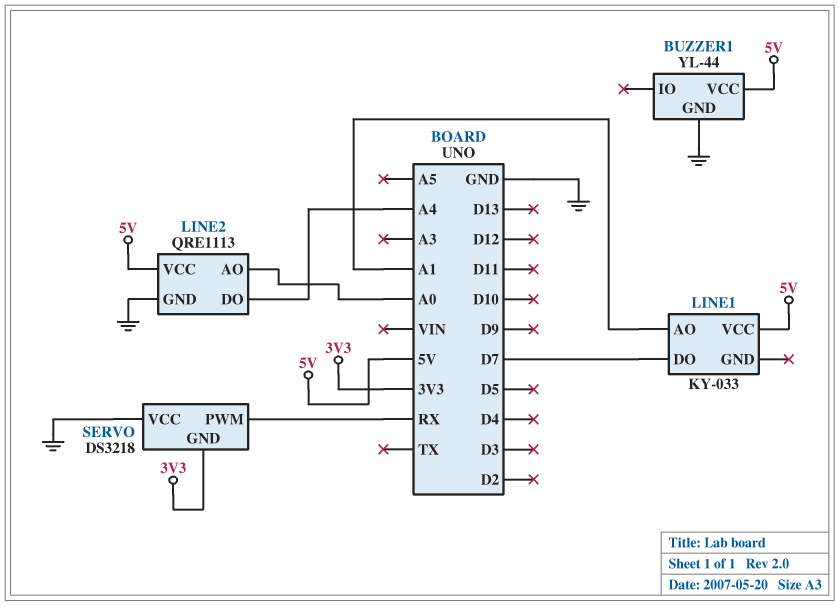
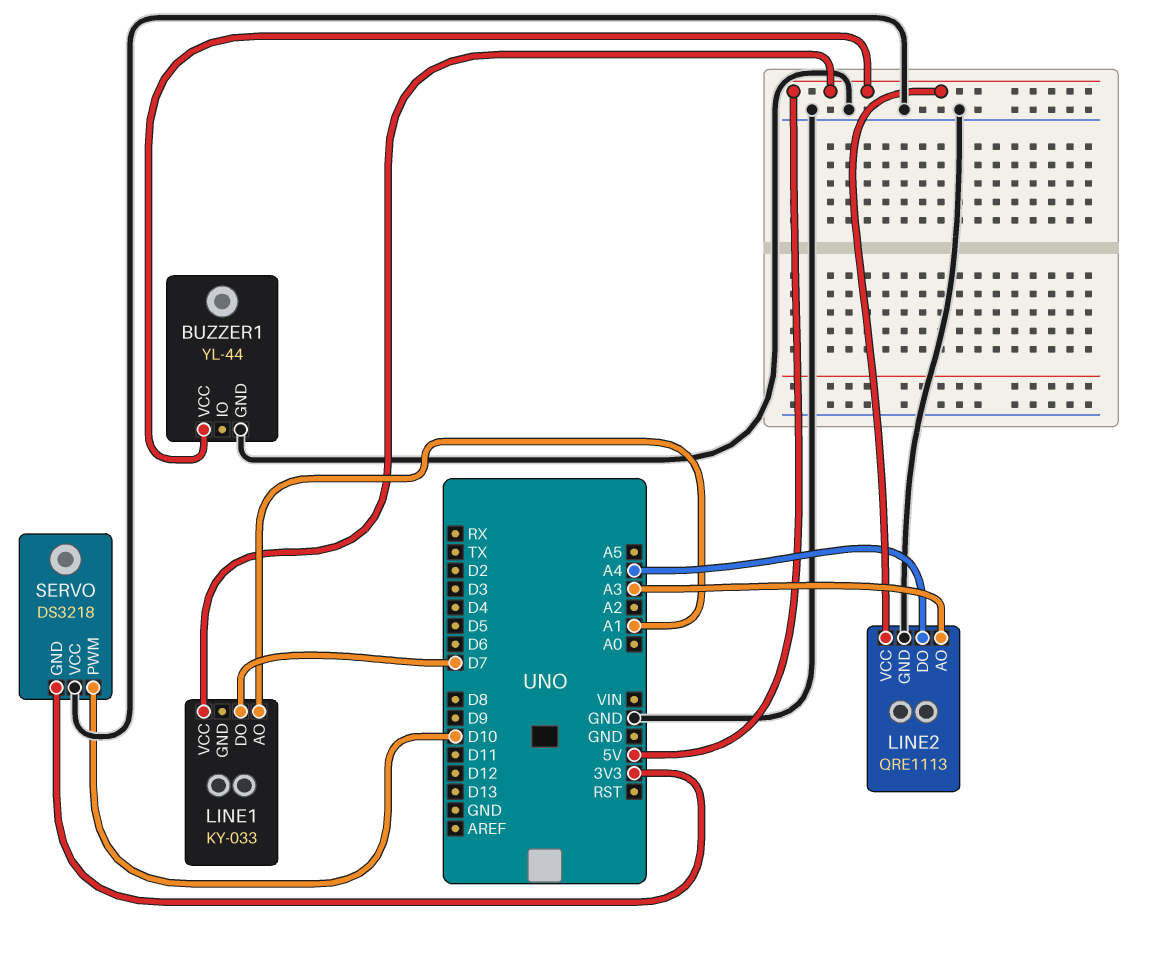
LINE2 pin AO: A0 -> A3
SERVO pin PWM: RX -> D10

